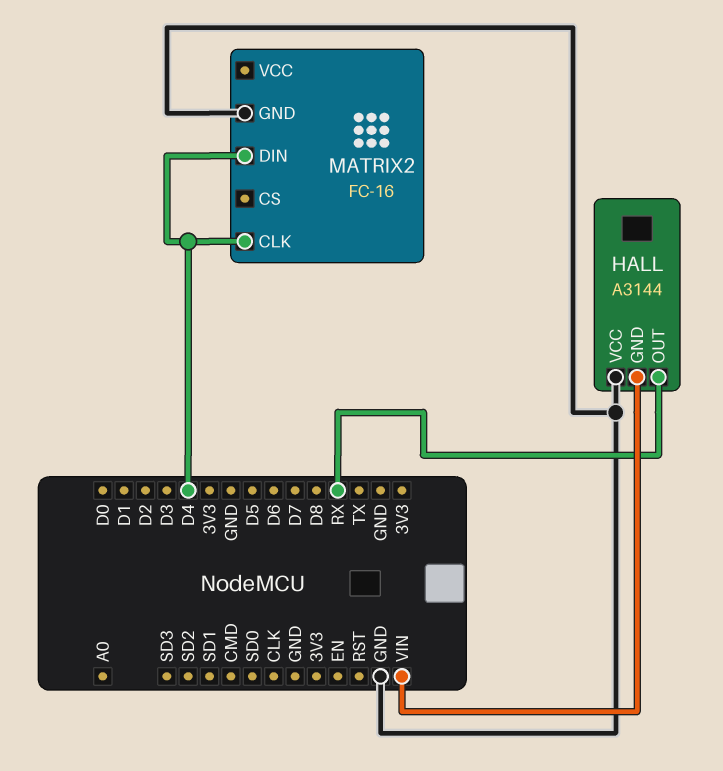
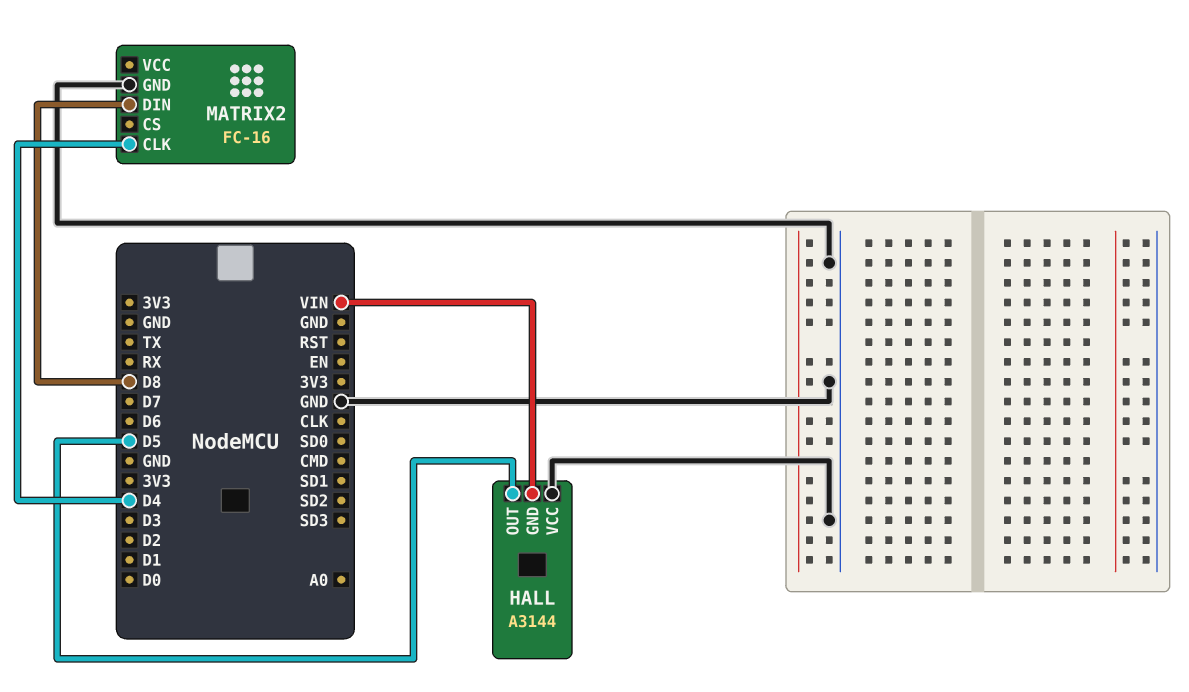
HALL pin OUT: RX -> D5
MATRIX2 pin DIN: D4 -> D8

